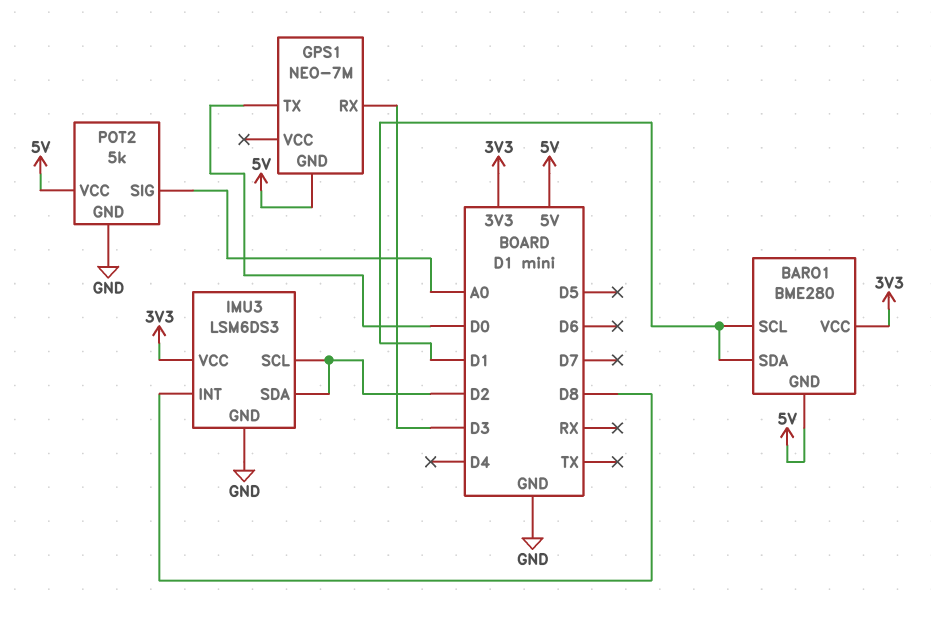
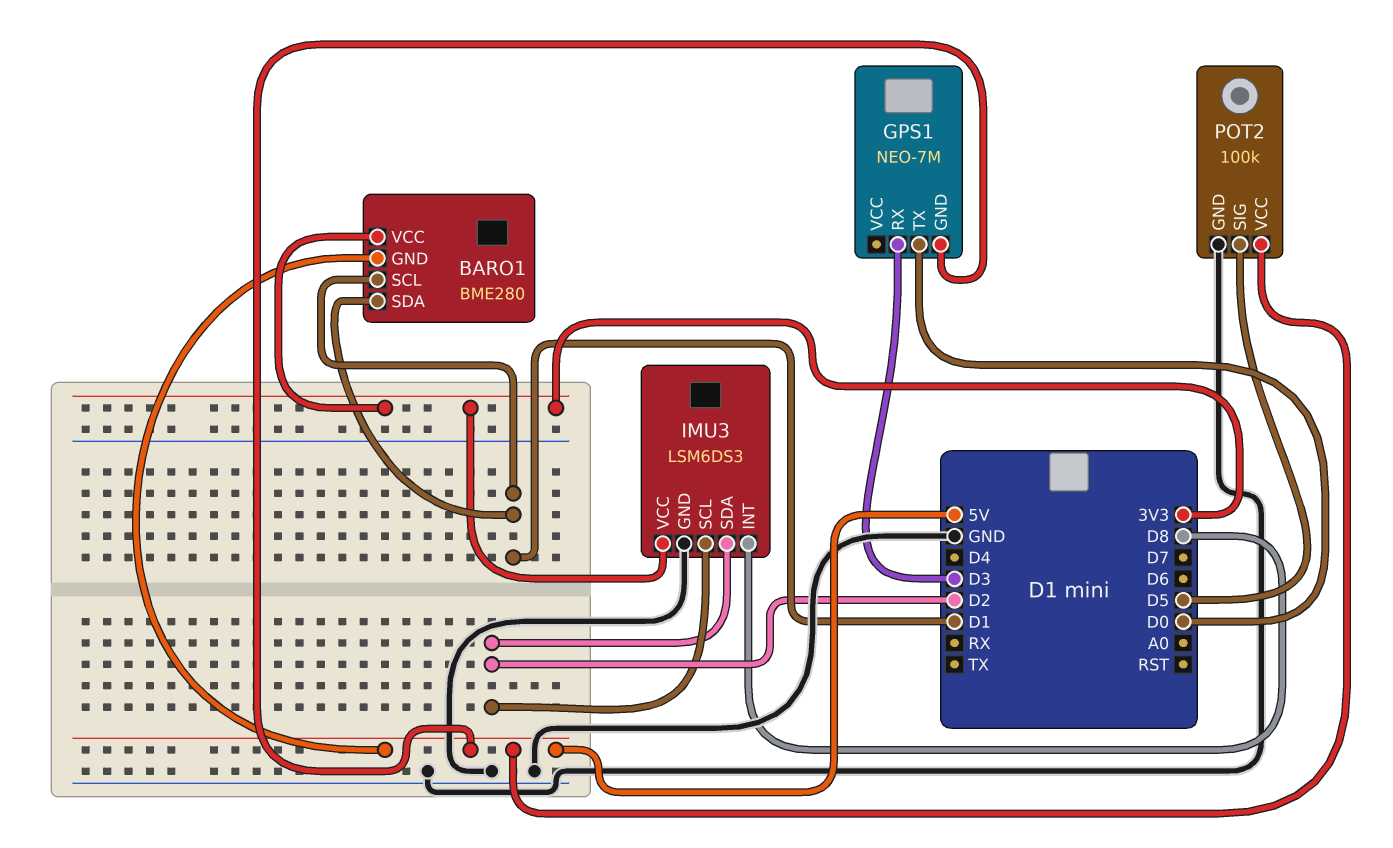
POT2: 5k -> 100k
POT2 pin SIG: A0 -> D5

